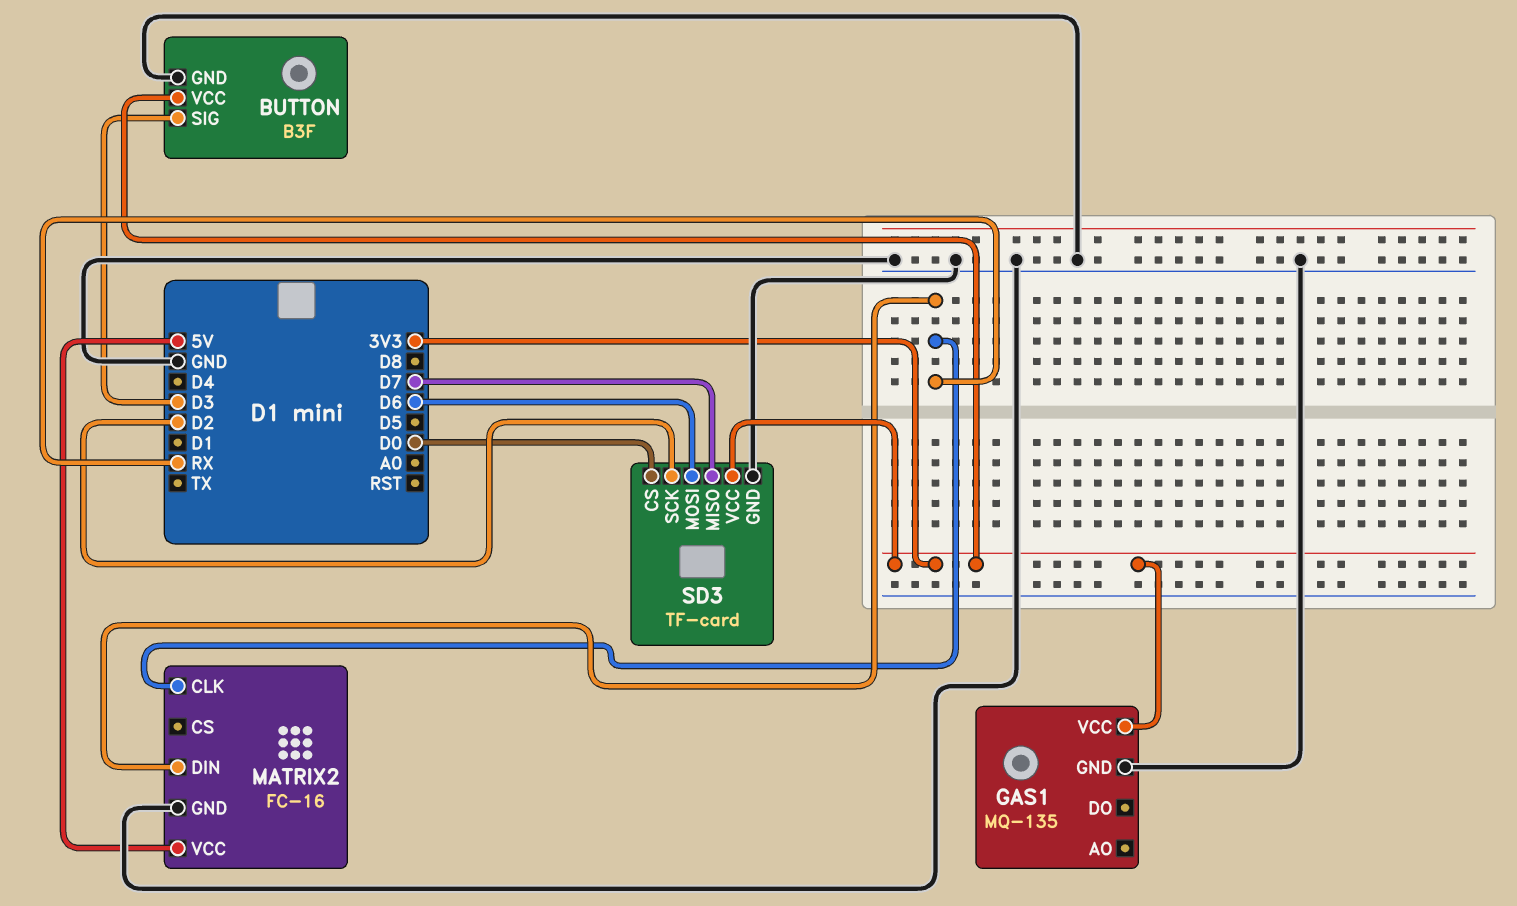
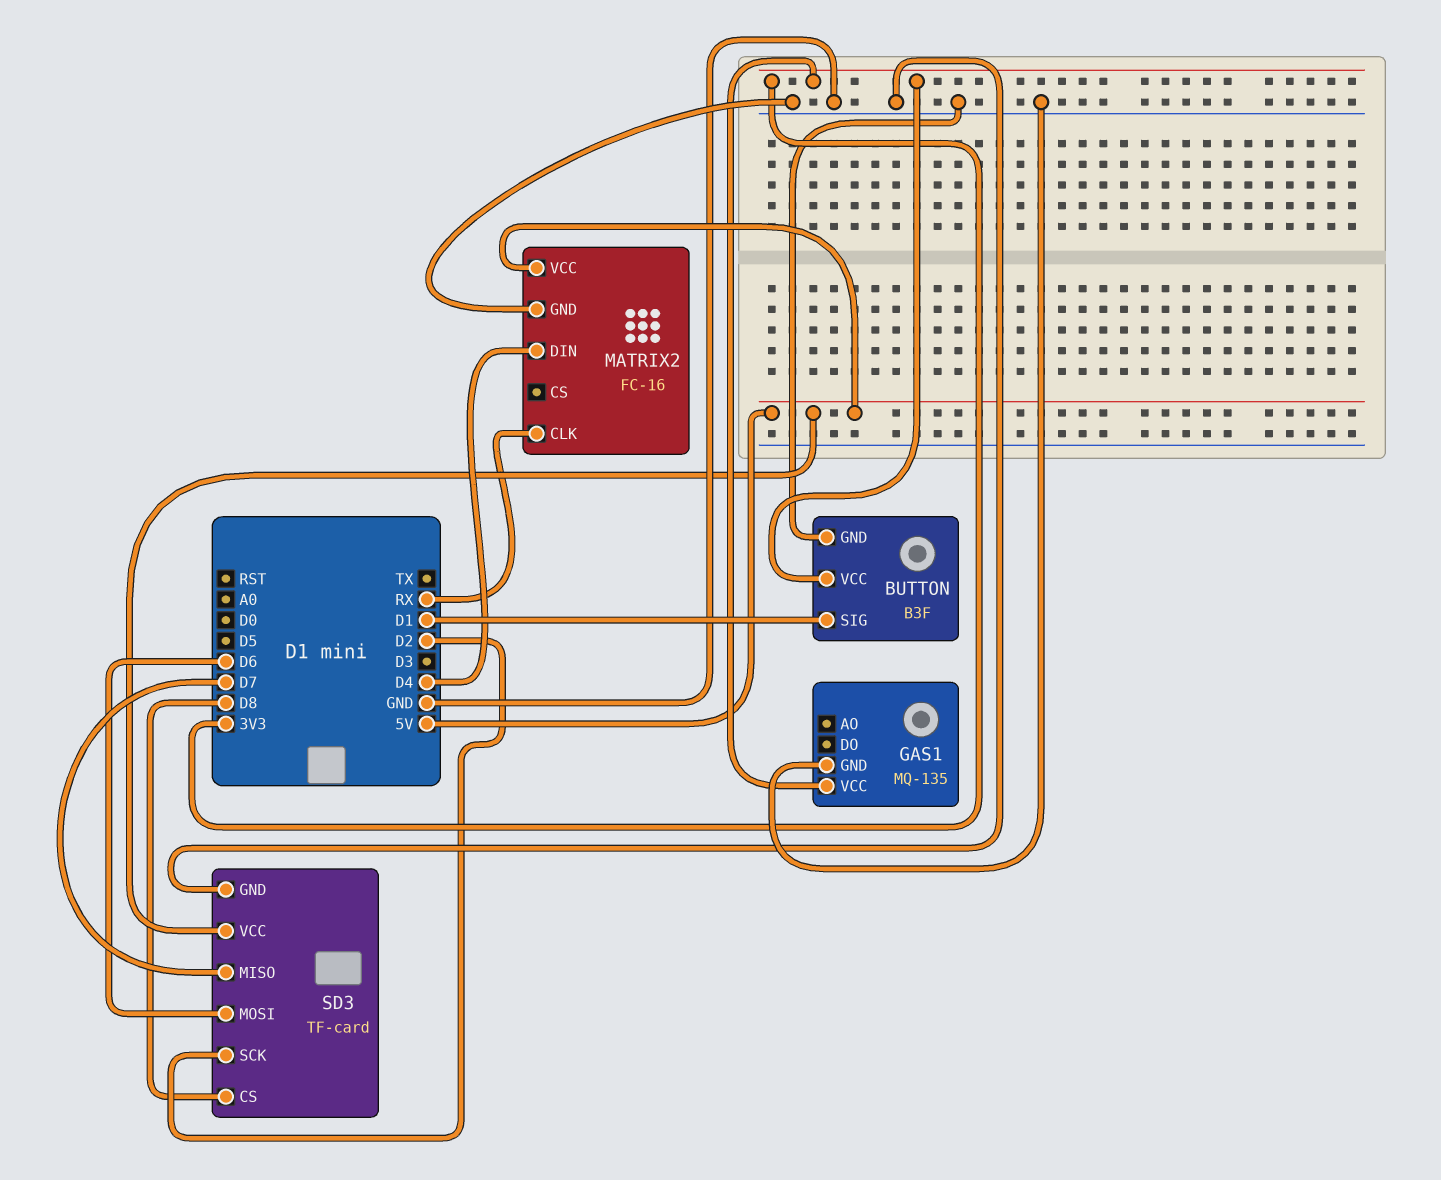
BUTTON pin SIG: D3 -> D1
MATRIX2 pin DIN: RX -> D4
SD3 pin CS: D0 -> D8
SD3 pin VCC: 3V3 -> 5V

